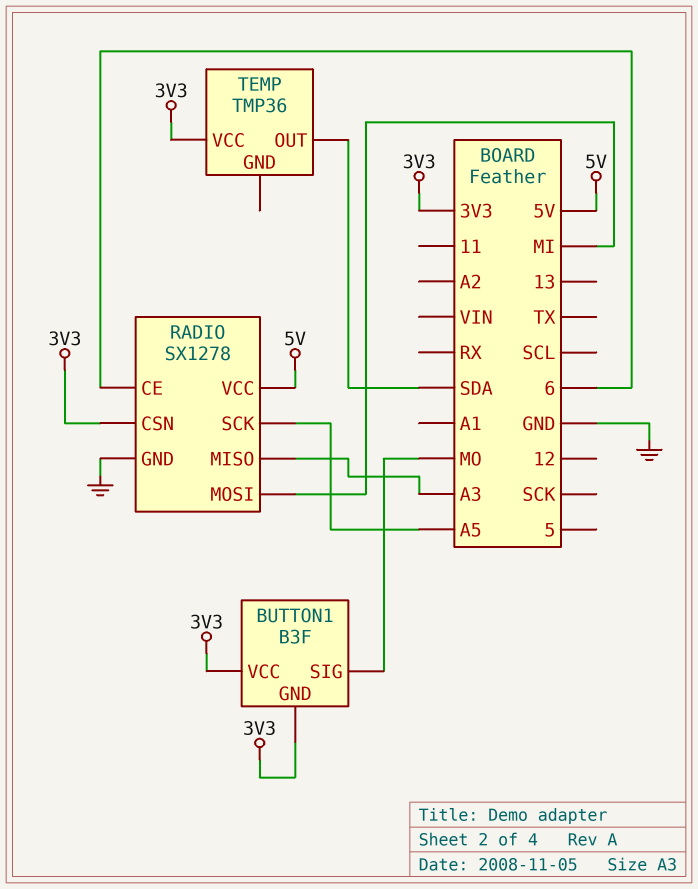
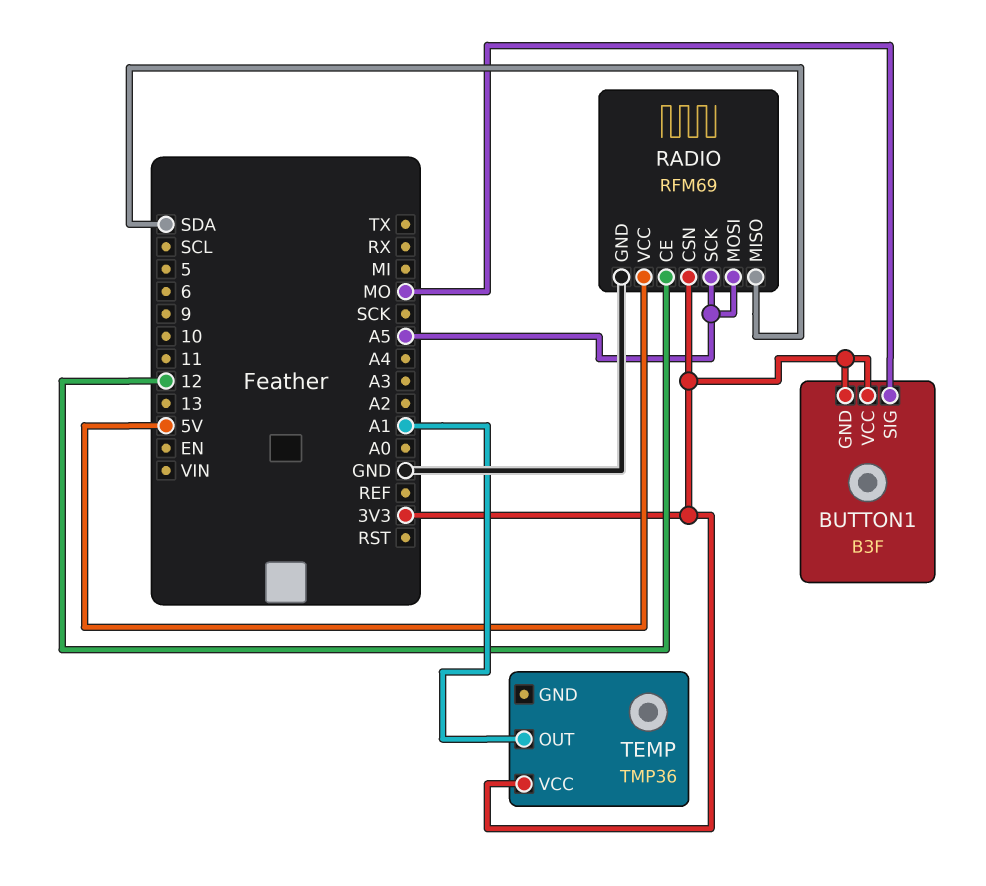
RADIO: SX1278 -> RFM69
RADIO pin CE: 6 -> 12
RADIO pin MISO: A3 -> SDA
RADIO pin MOSI: MI -> A5
TEMP pin OUT: SDA -> A1

